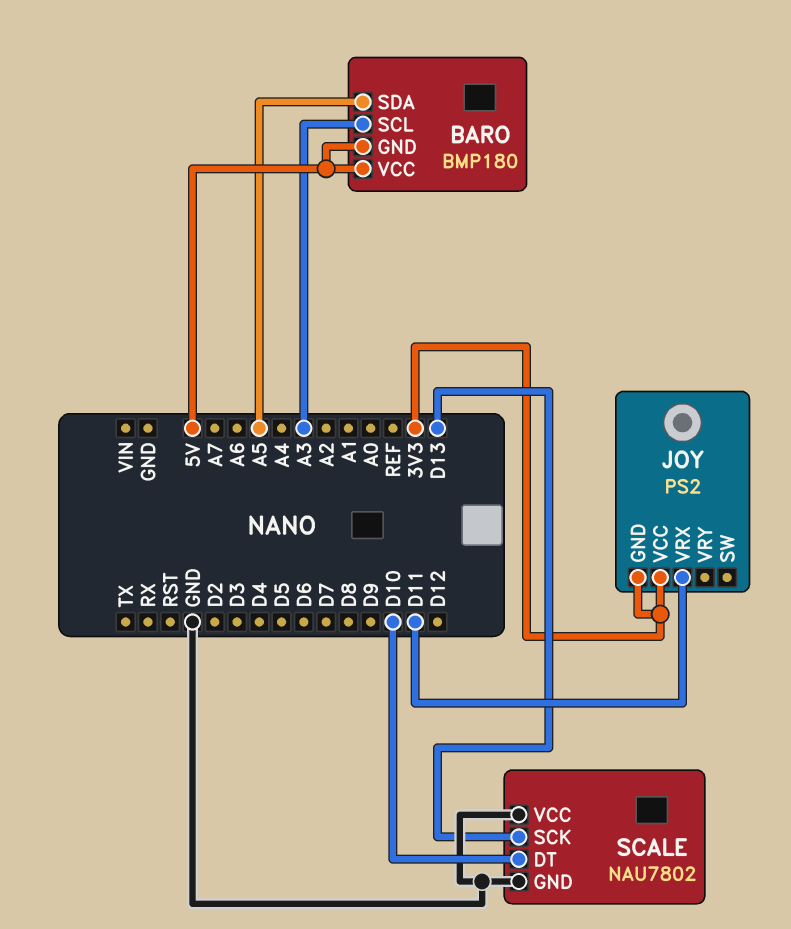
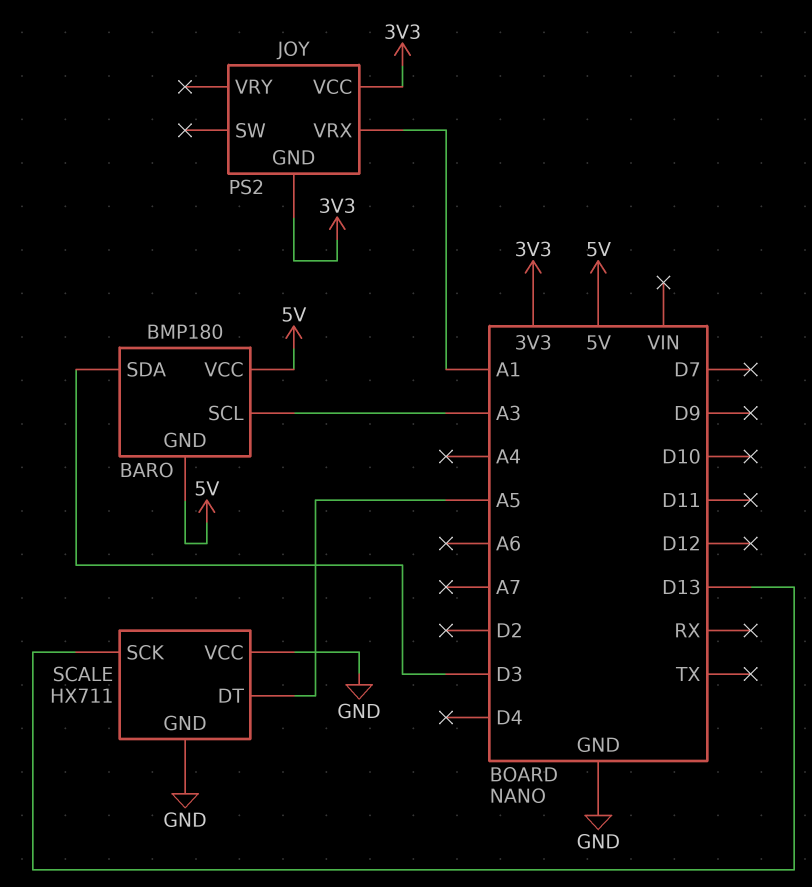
BARO pin SDA: A5 -> D3
JOY pin VRX: D11 -> A1
SCALE: NAU7802 -> HX711
SCALE pin DT: D10 -> A5

